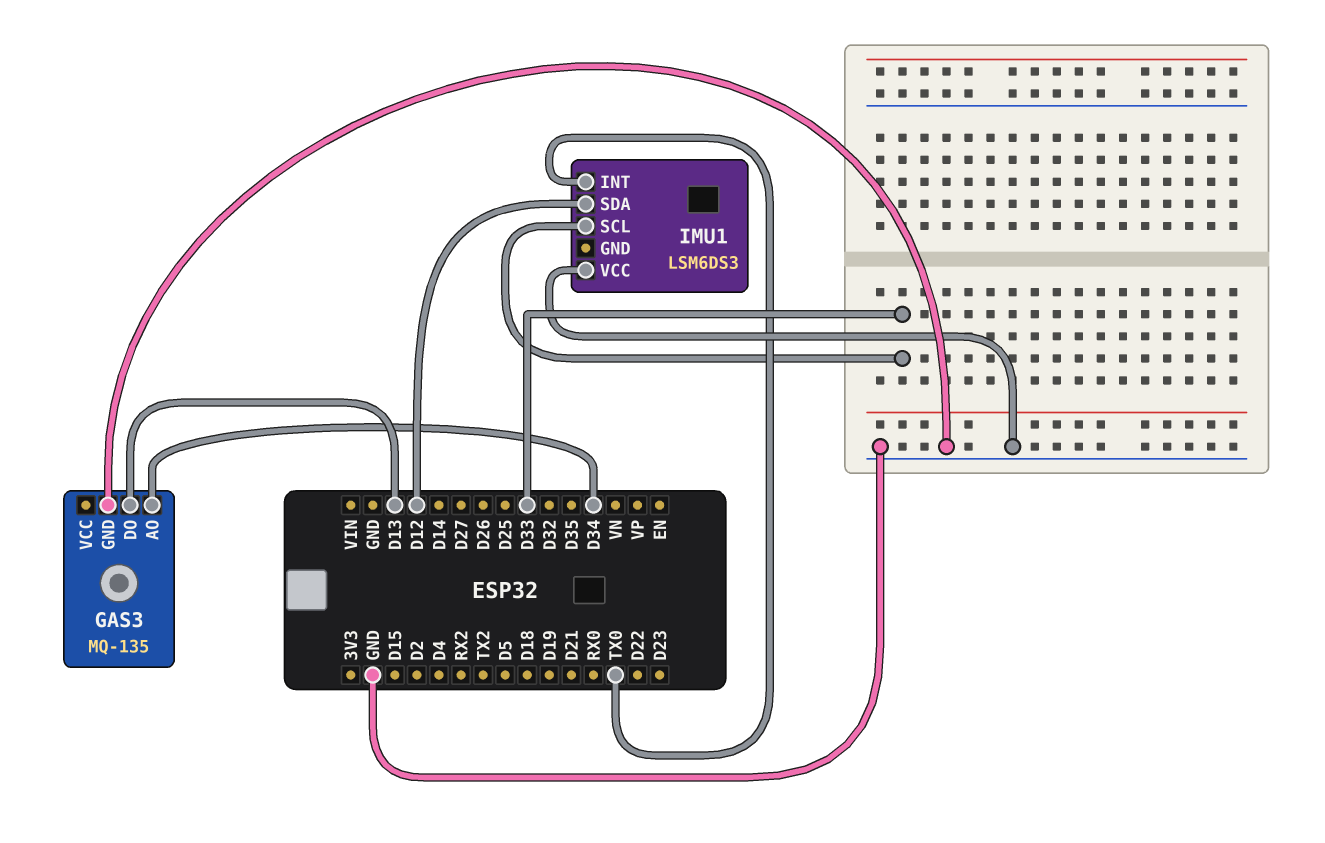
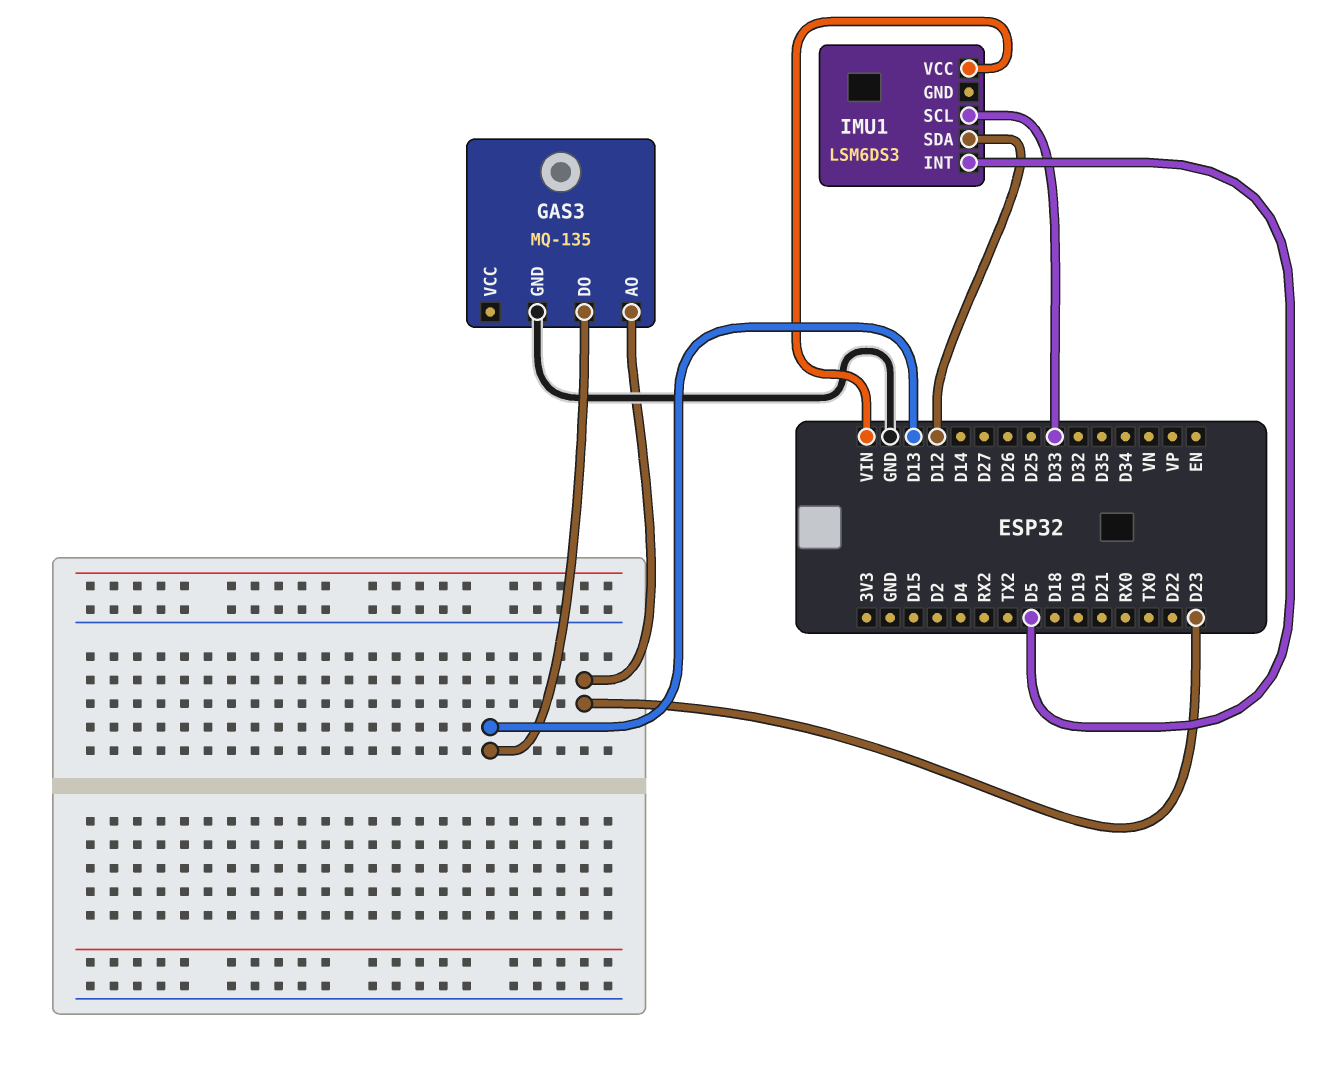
GAS3 pin AO: D34 -> D23
IMU1 pin INT: TX0 -> D5
IMU1 pin VCC: GND -> VIN

